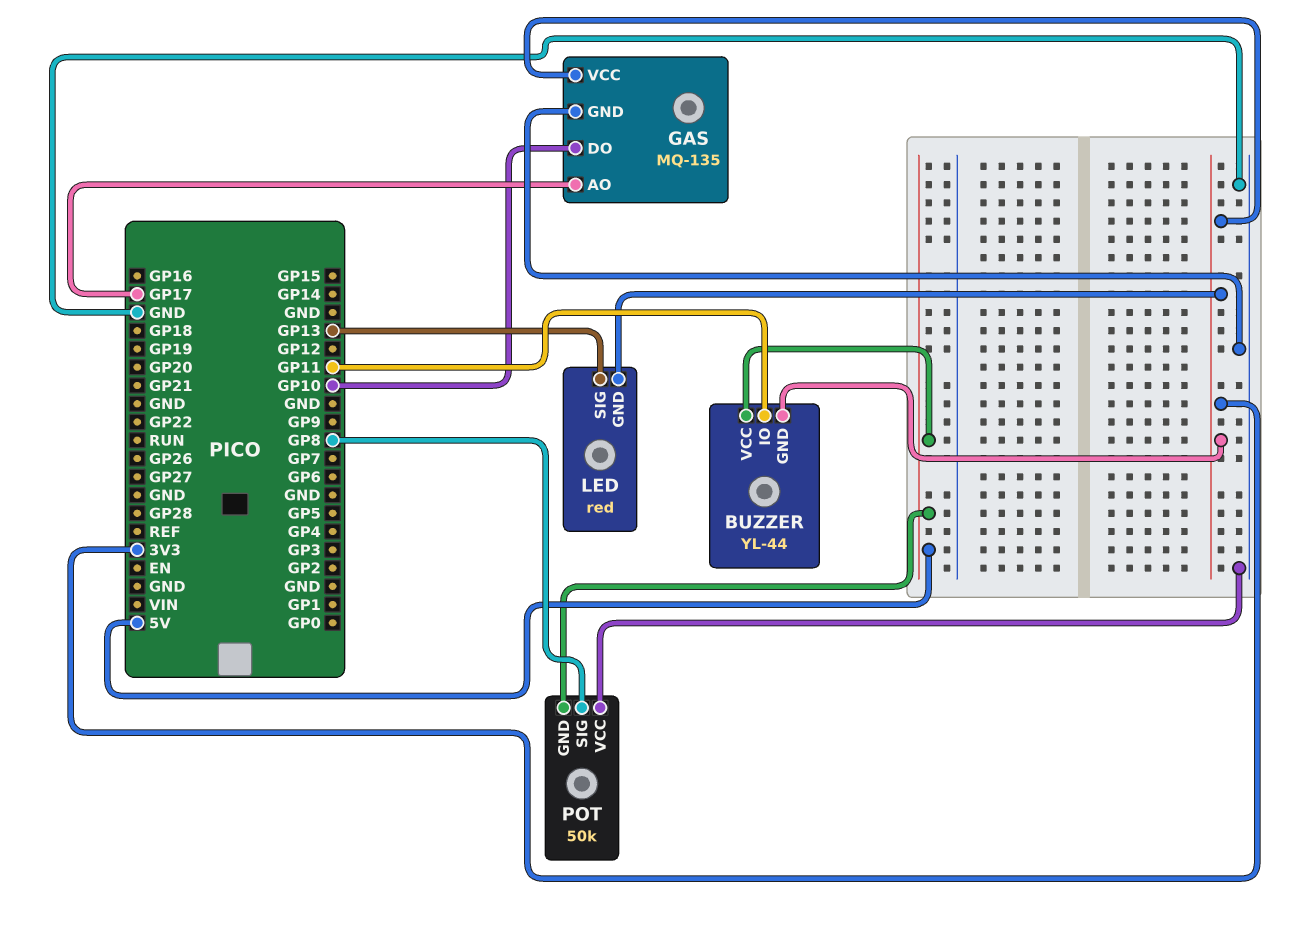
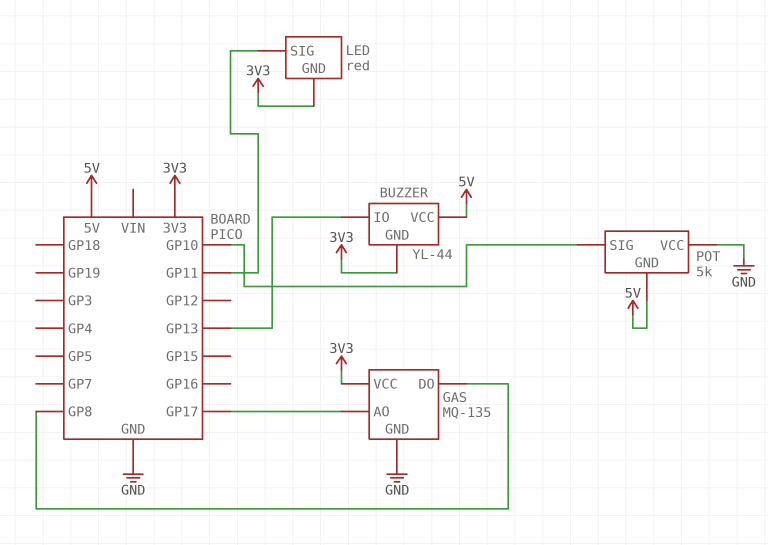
BUZZER pin IO: GP11 -> GP13
GAS pin DO: GP10 -> GP8
LED pin SIG: GP13 -> GP11
POT: 50k -> 5k
POT pin SIG: GP8 -> GP10

